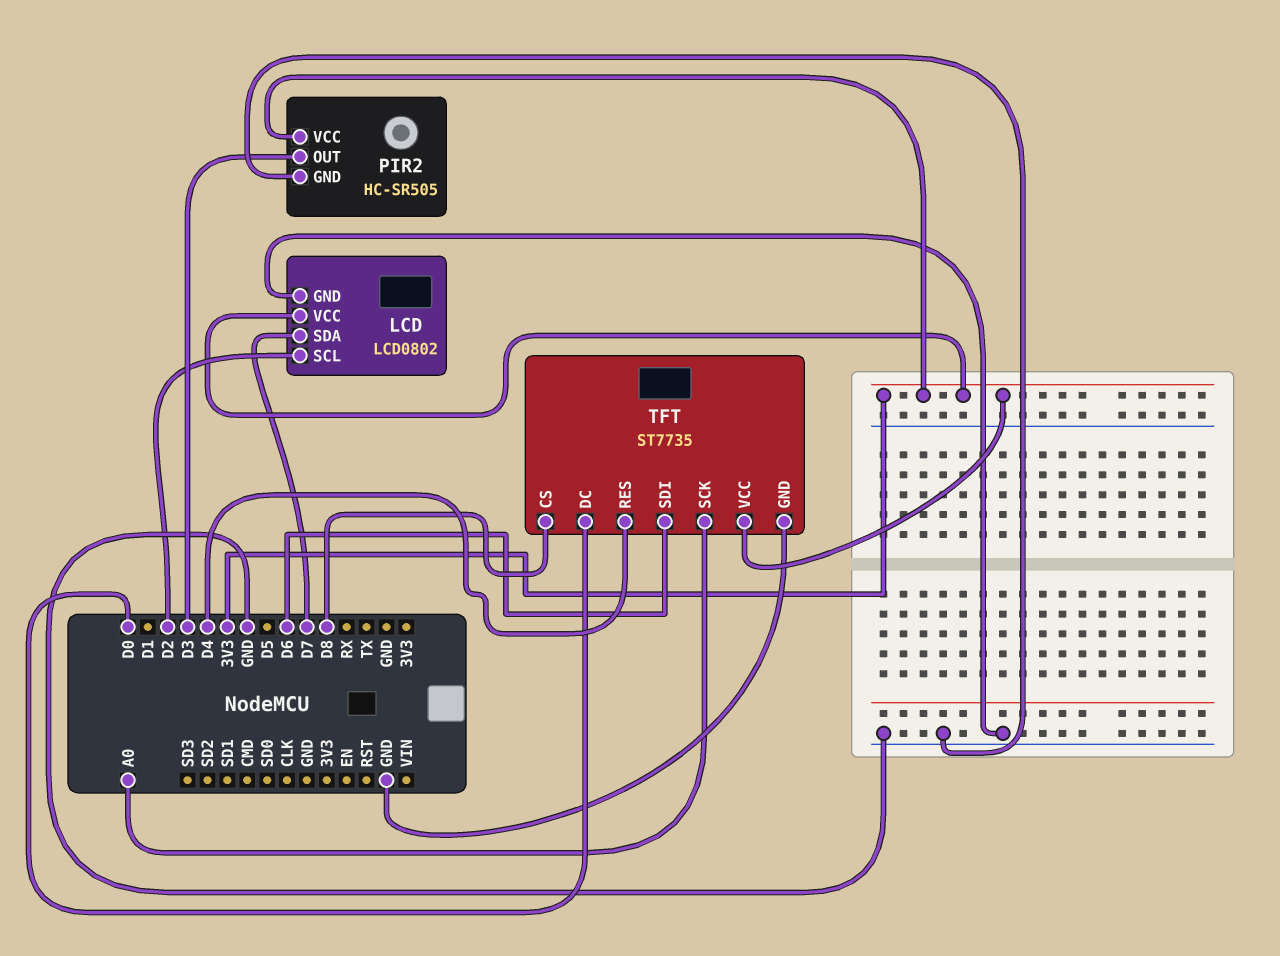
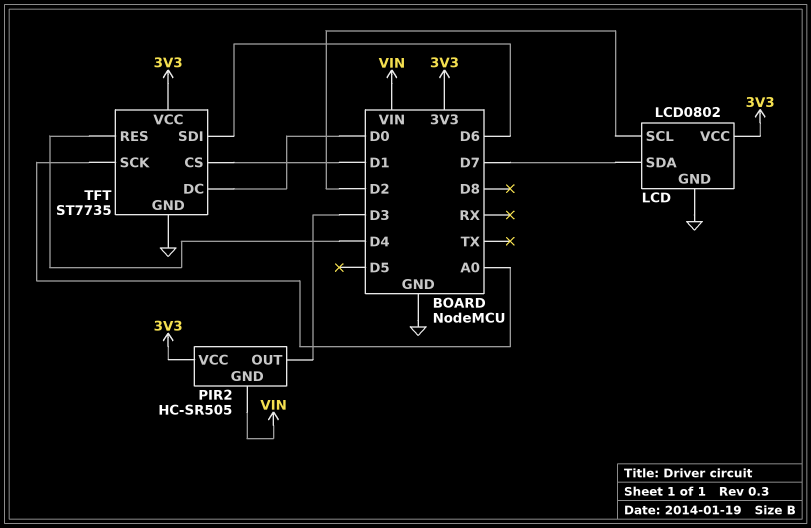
PIR2 pin GND: GND -> VIN
TFT pin CS: D8 -> D1

